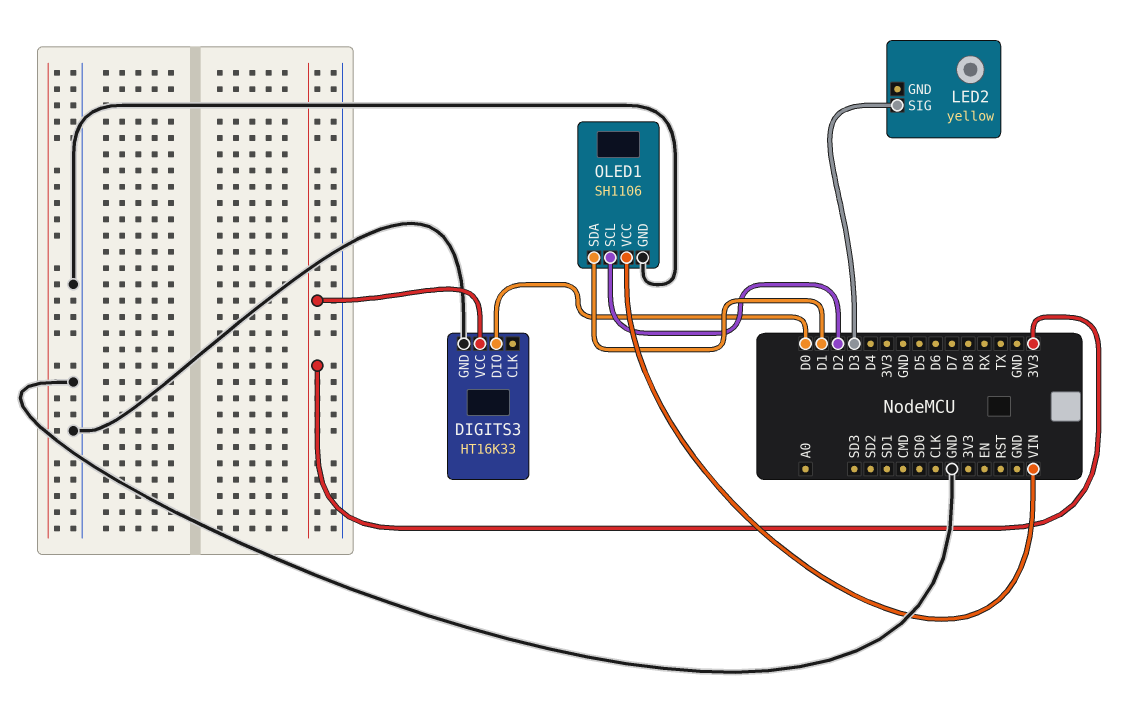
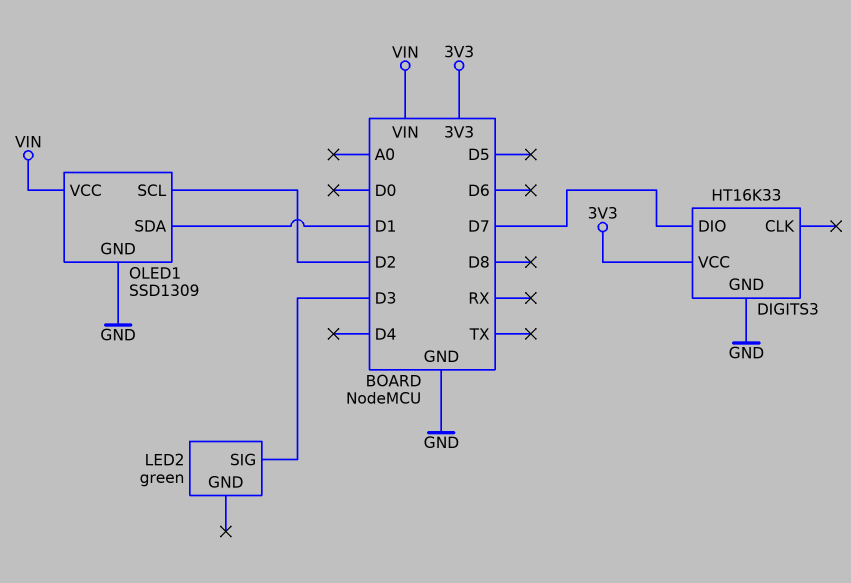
DIGITS3 pin DIO: D0 -> D7
LED2: yellow -> green
OLED1: SH1106 -> SSD1309

